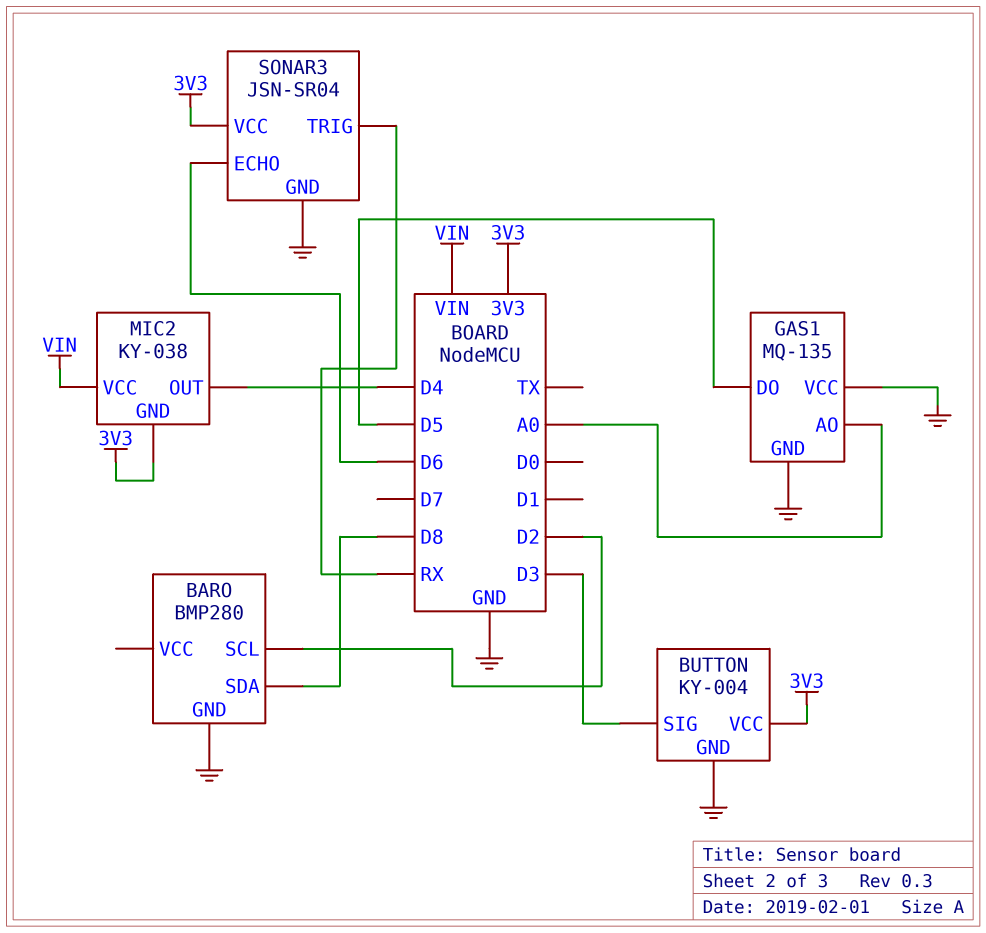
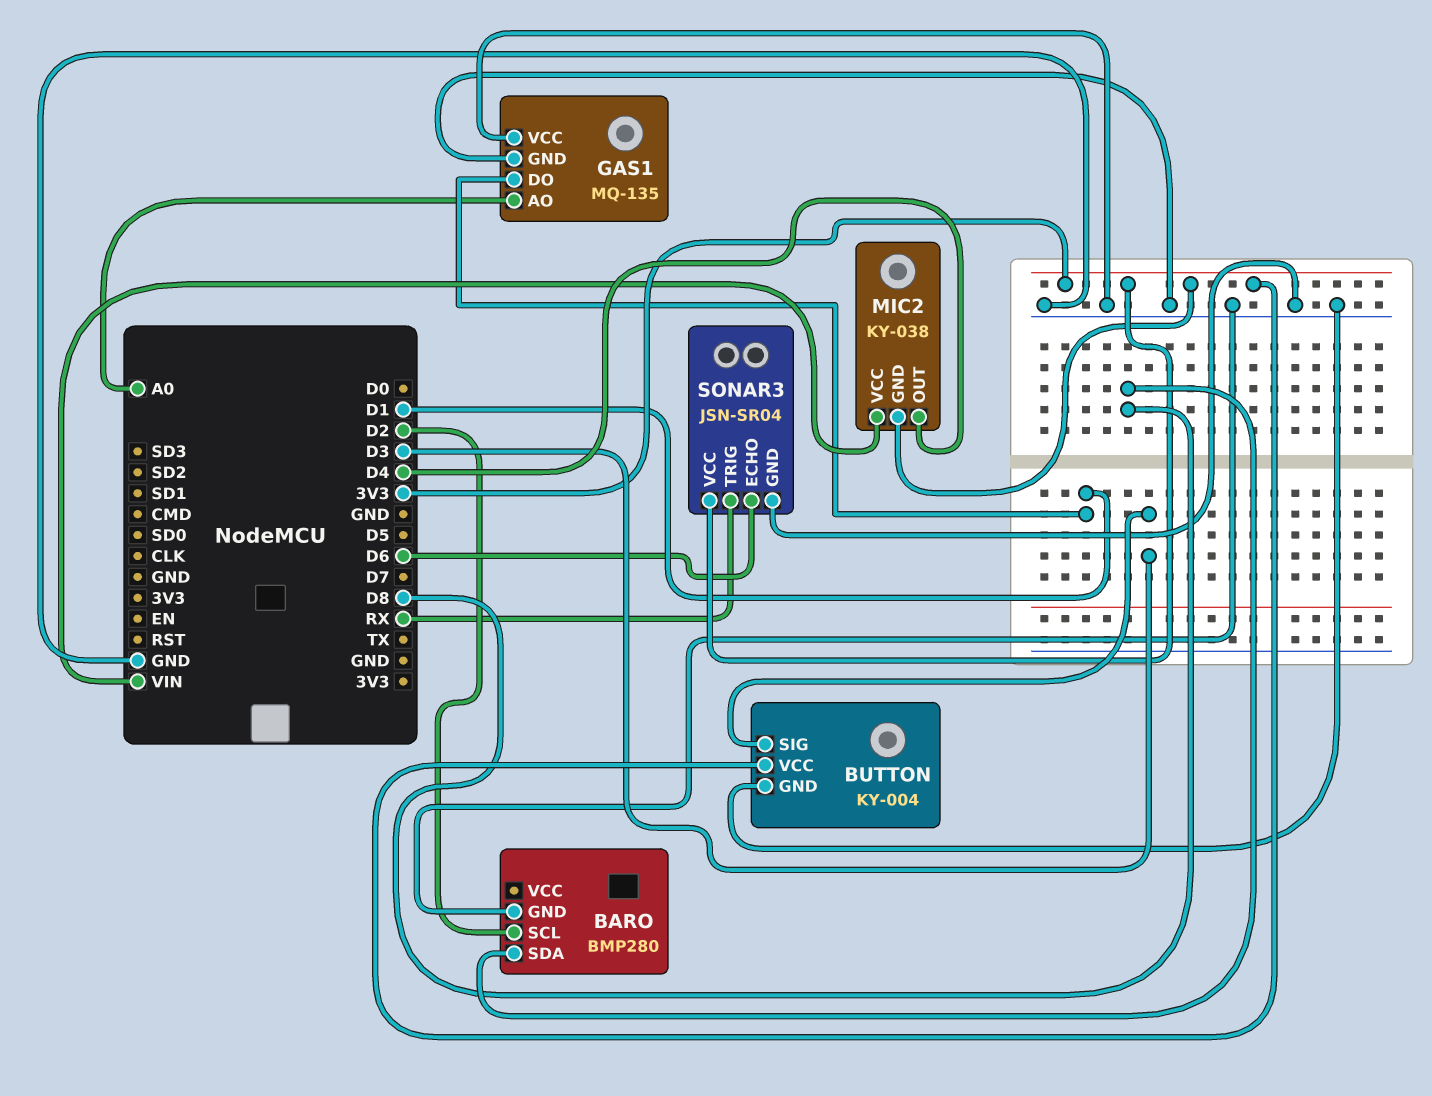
GAS1 pin DO: D5 -> D1

